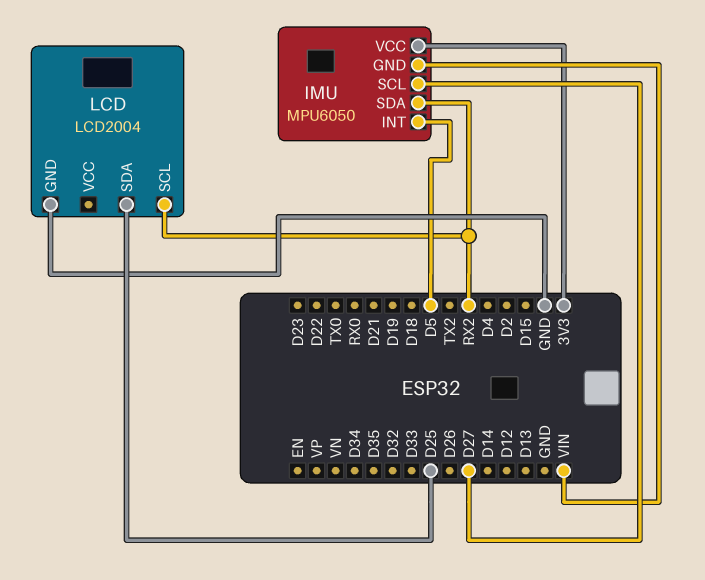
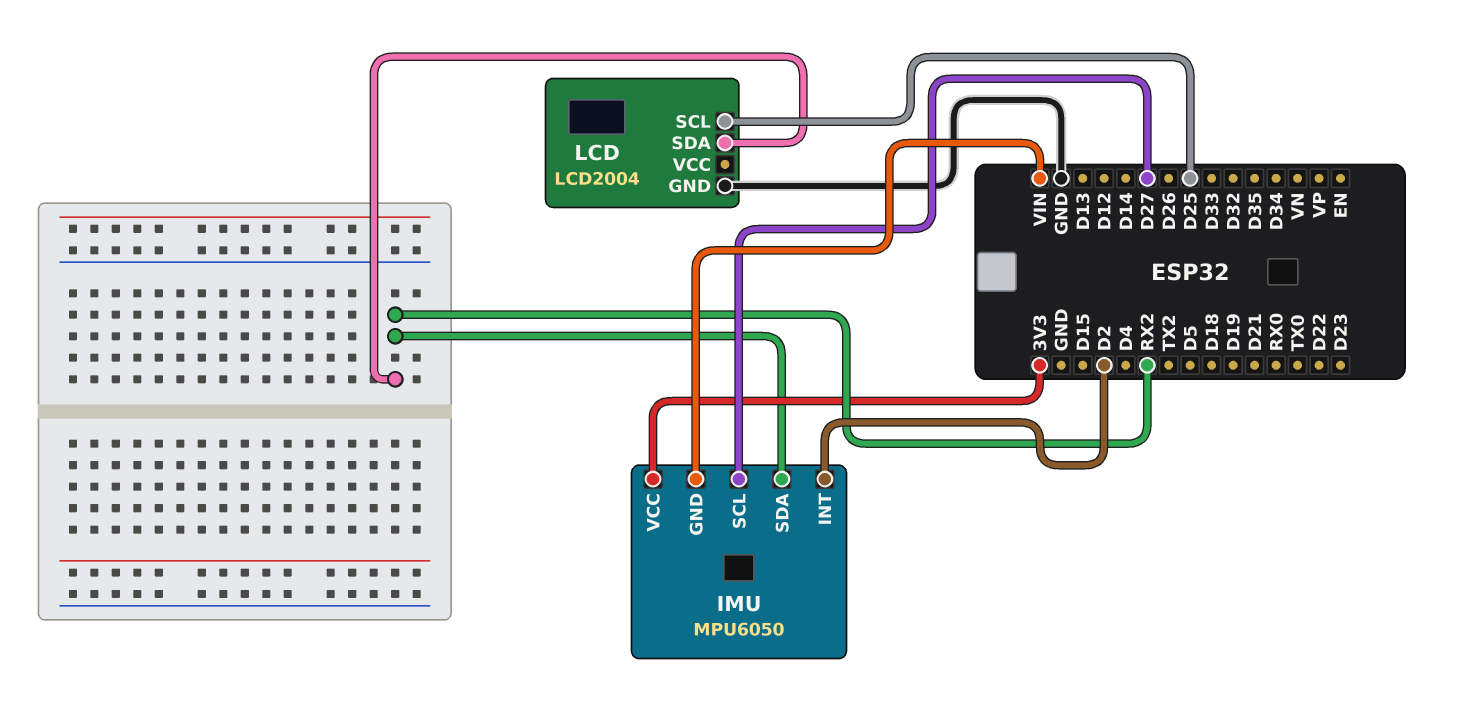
IMU pin INT: D5 -> D2
LCD pin SCL: RX2 -> D25
LCD pin SDA: D25 -> RX2

